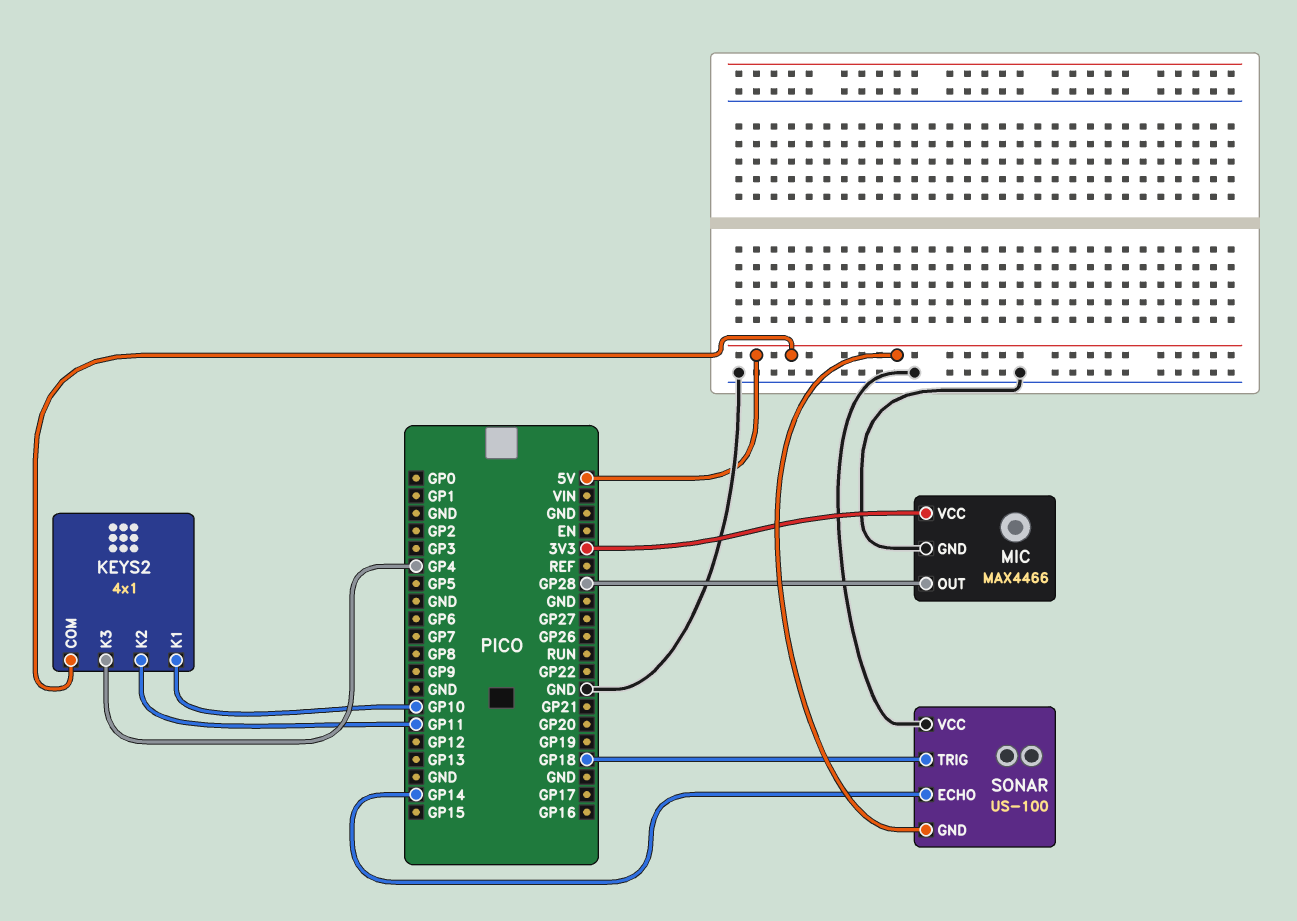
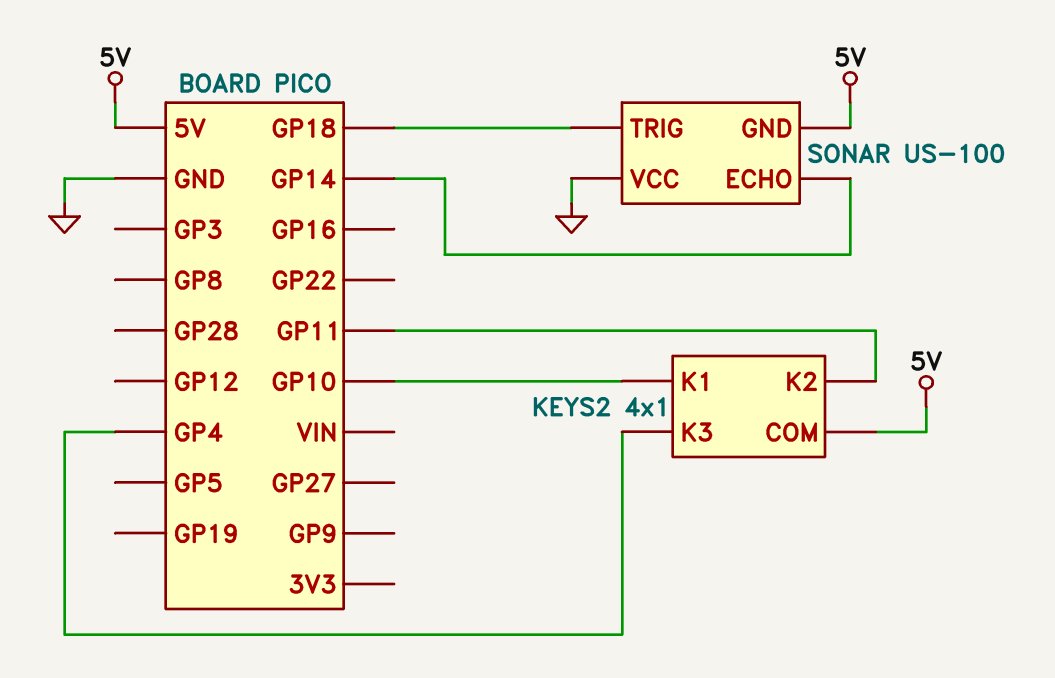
MIC: MAX4466 -> none
MIC pin GND: GND -> none
MIC pin OUT: GP28 -> none
MIC pin VCC: 3V3 -> none

